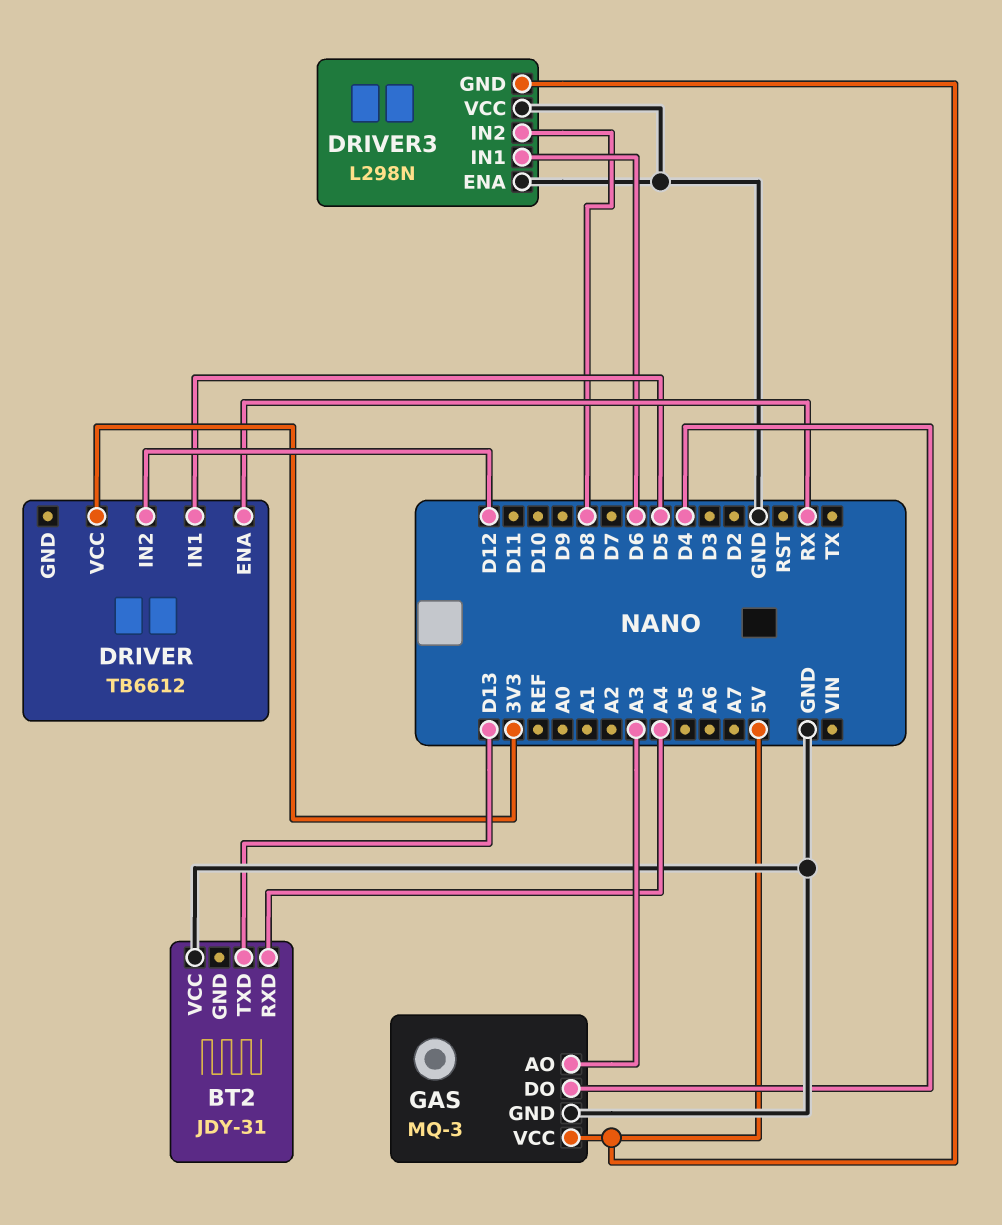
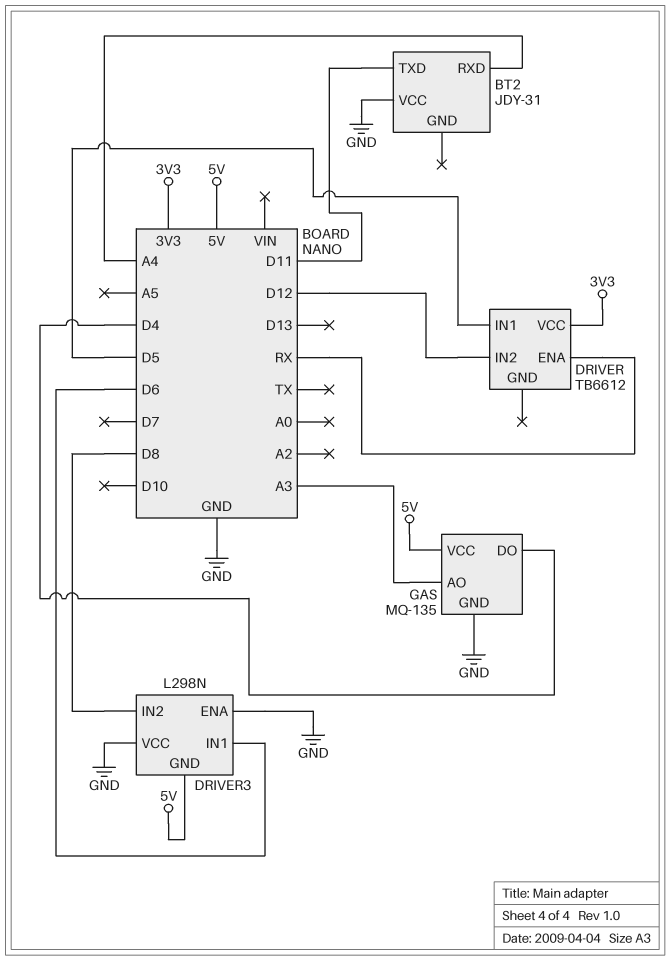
BT2 pin TXD: D13 -> D11
GAS: MQ-3 -> MQ-135

